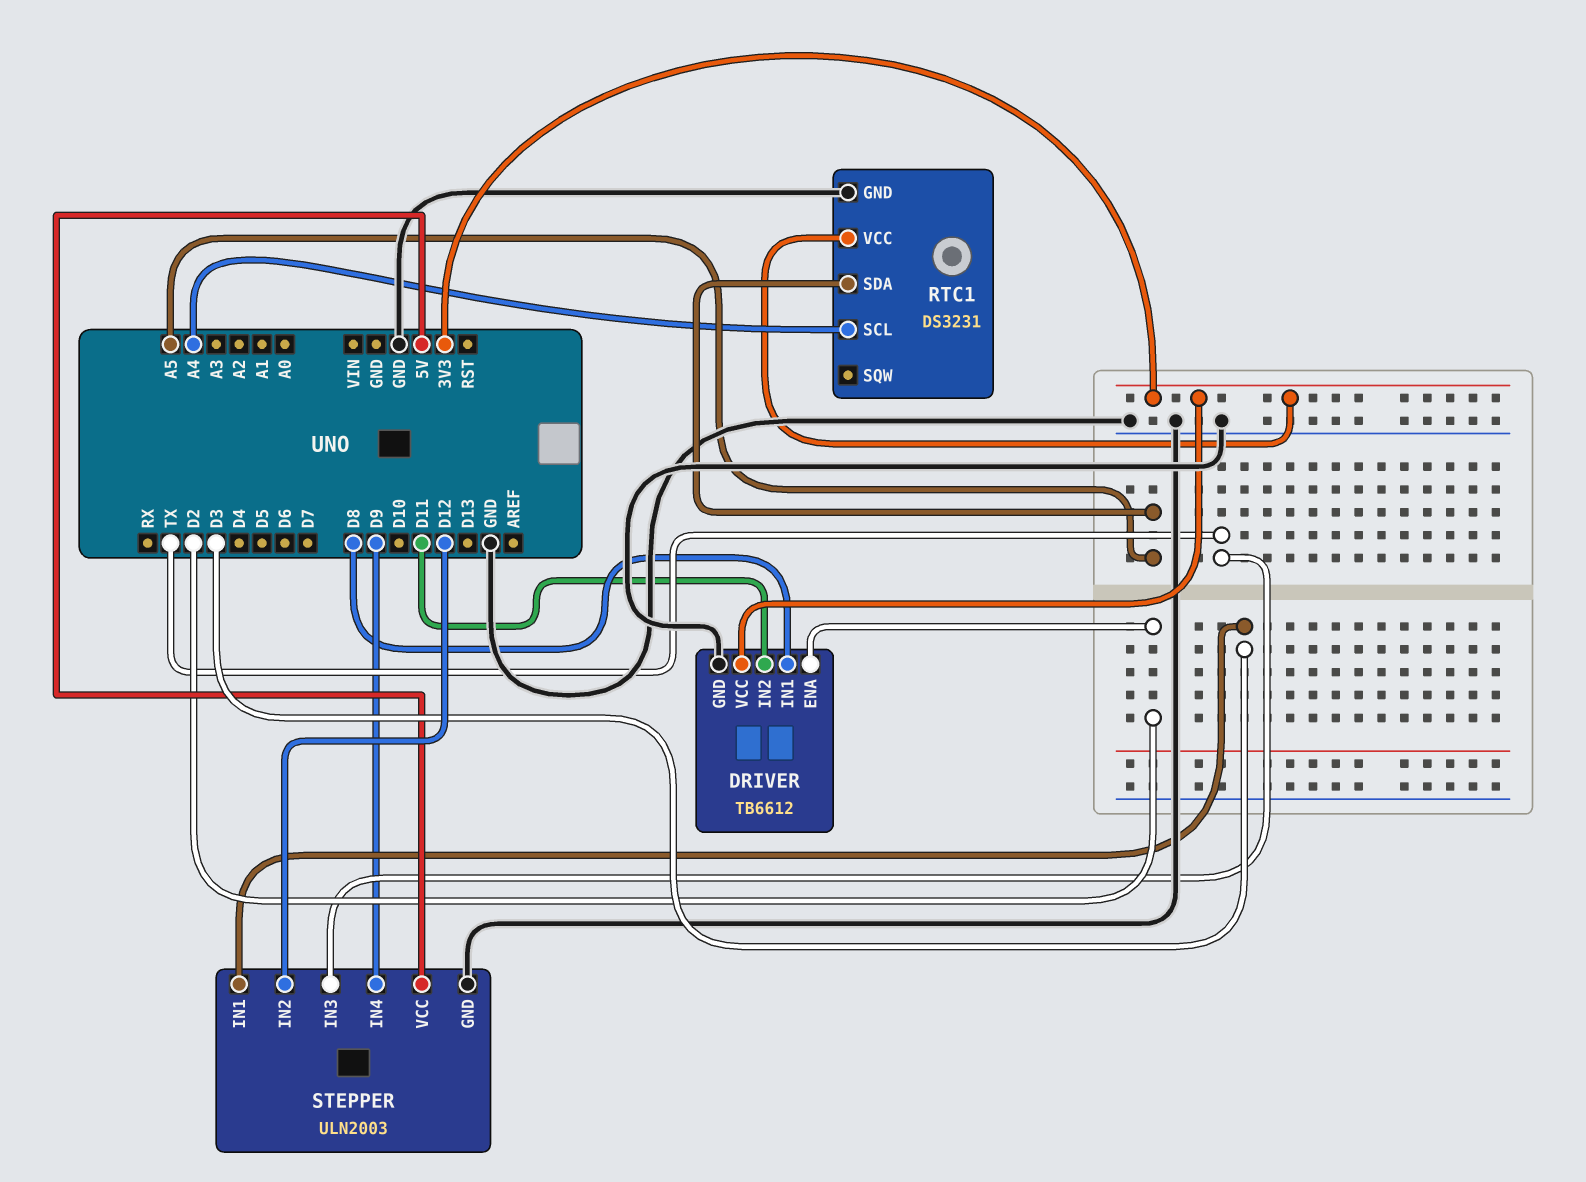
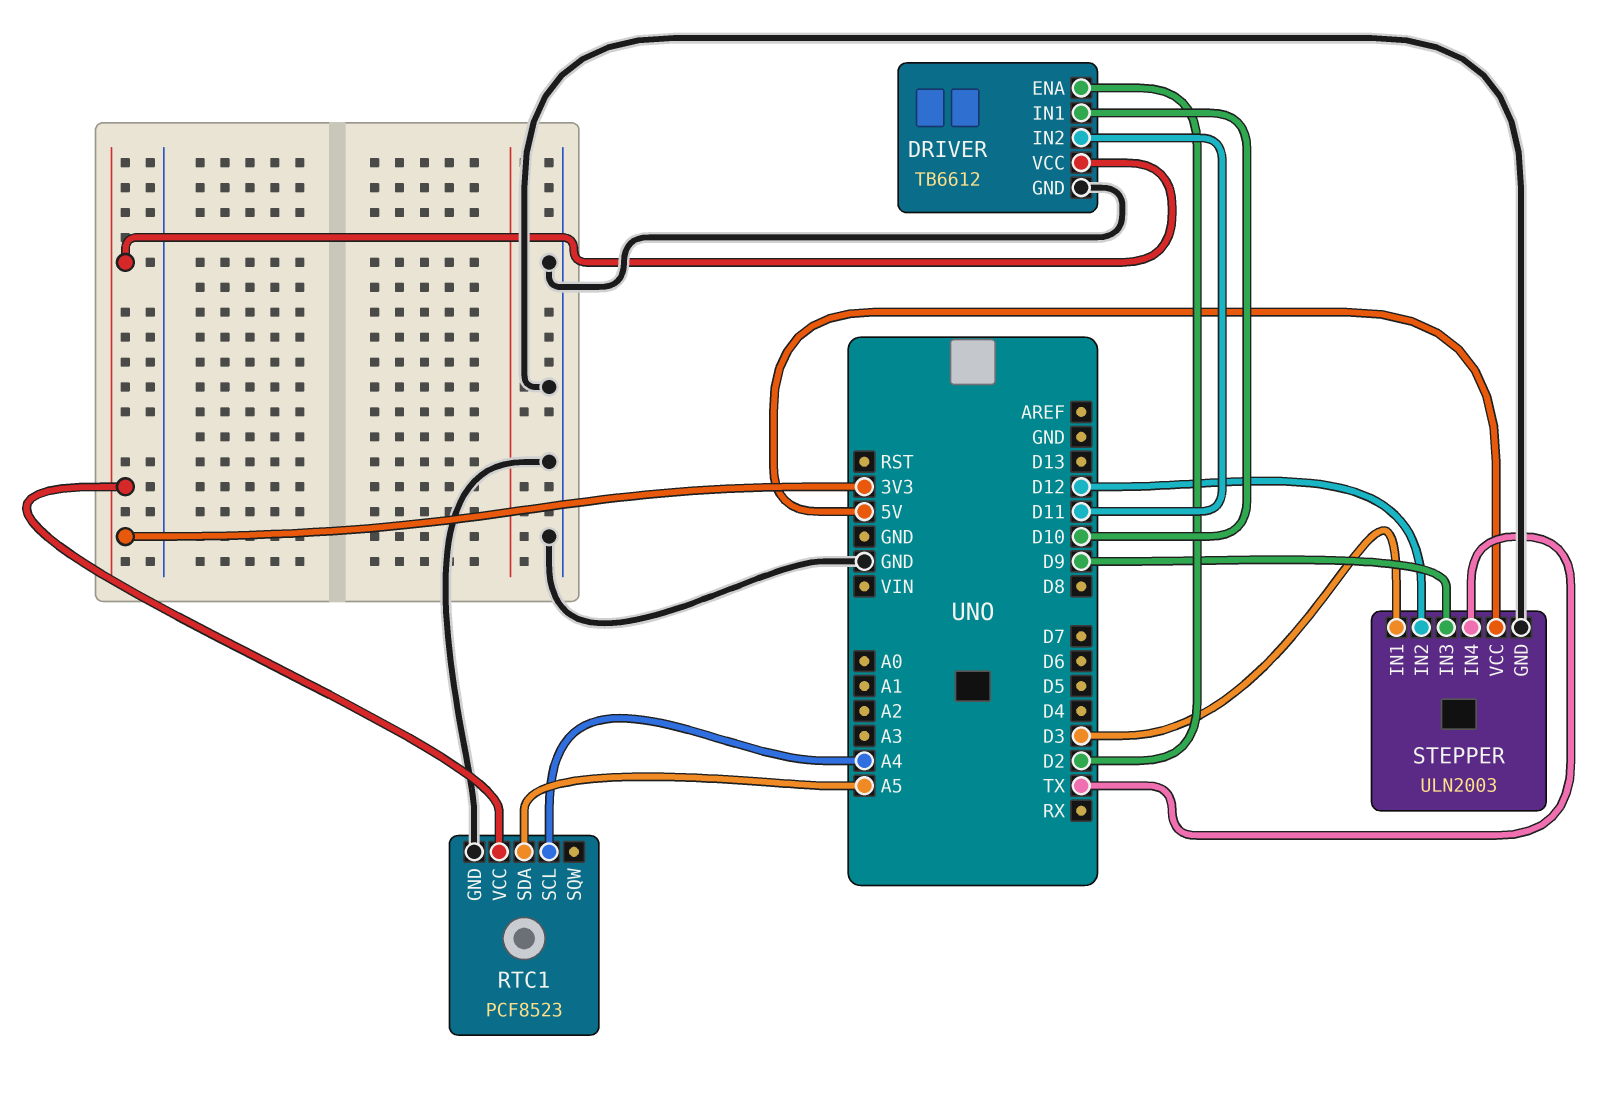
DRIVER pin IN1: D8 -> D10
RTC1: DS3231 -> PCF8523
STEPPER pin IN3: TX -> D9
STEPPER pin IN4: D9 -> TX

